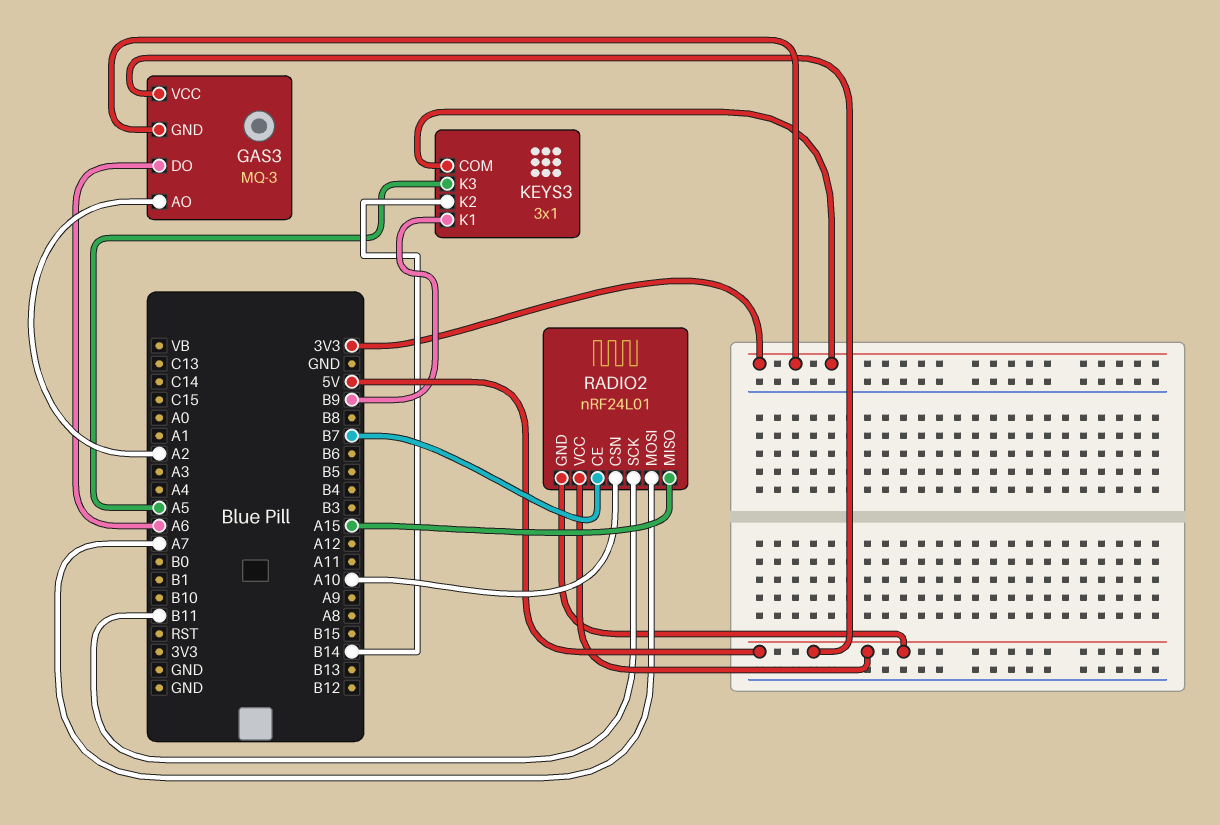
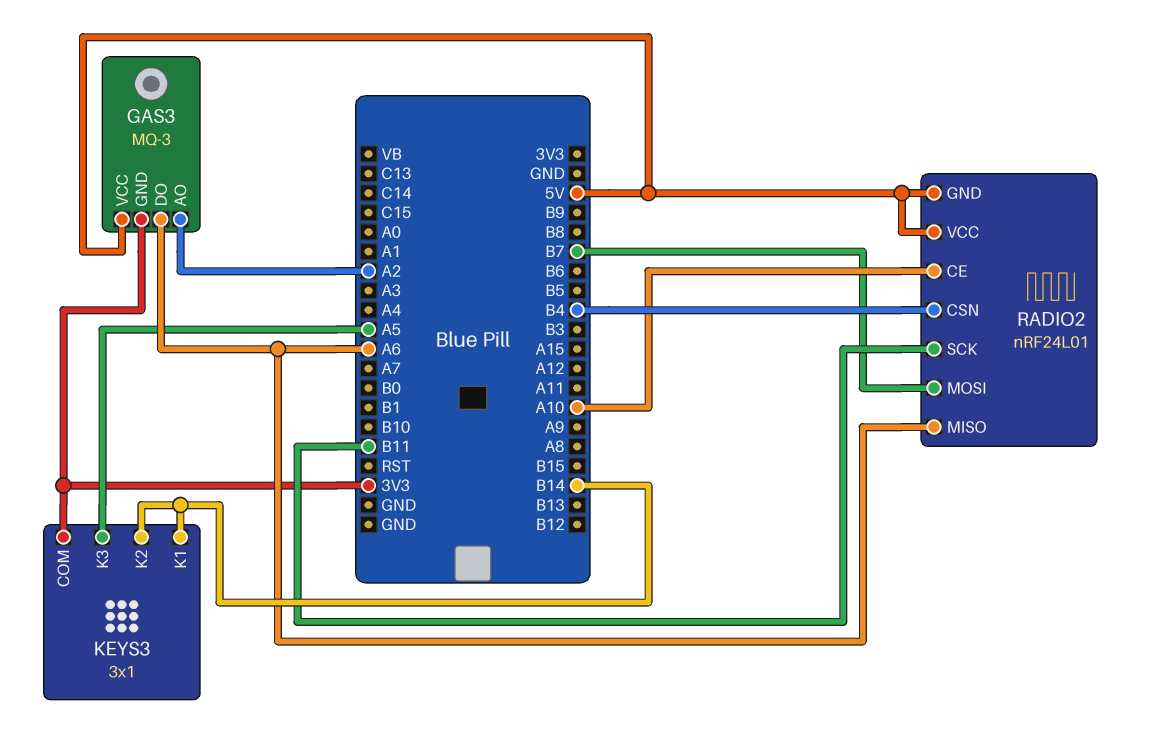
KEYS3 pin K1: B9 -> B14
RADIO2 pin CE: B7 -> A10
RADIO2 pin CSN: A10 -> B4
RADIO2 pin MISO: A15 -> A6
RADIO2 pin MOSI: A7 -> B7

